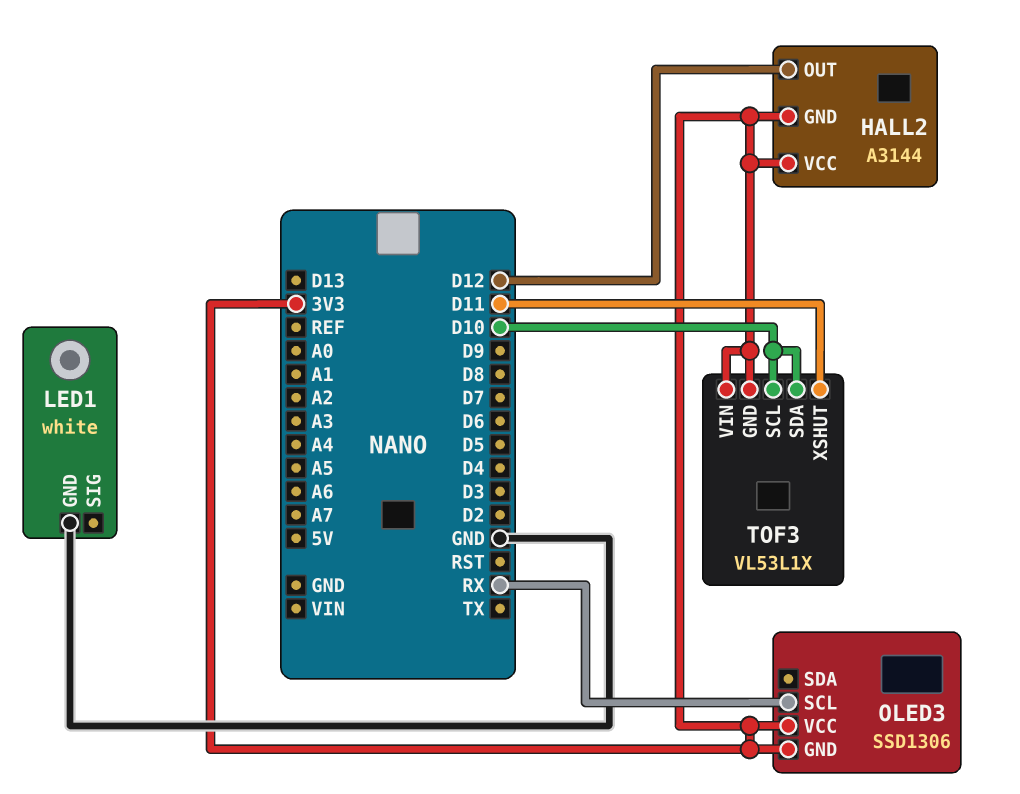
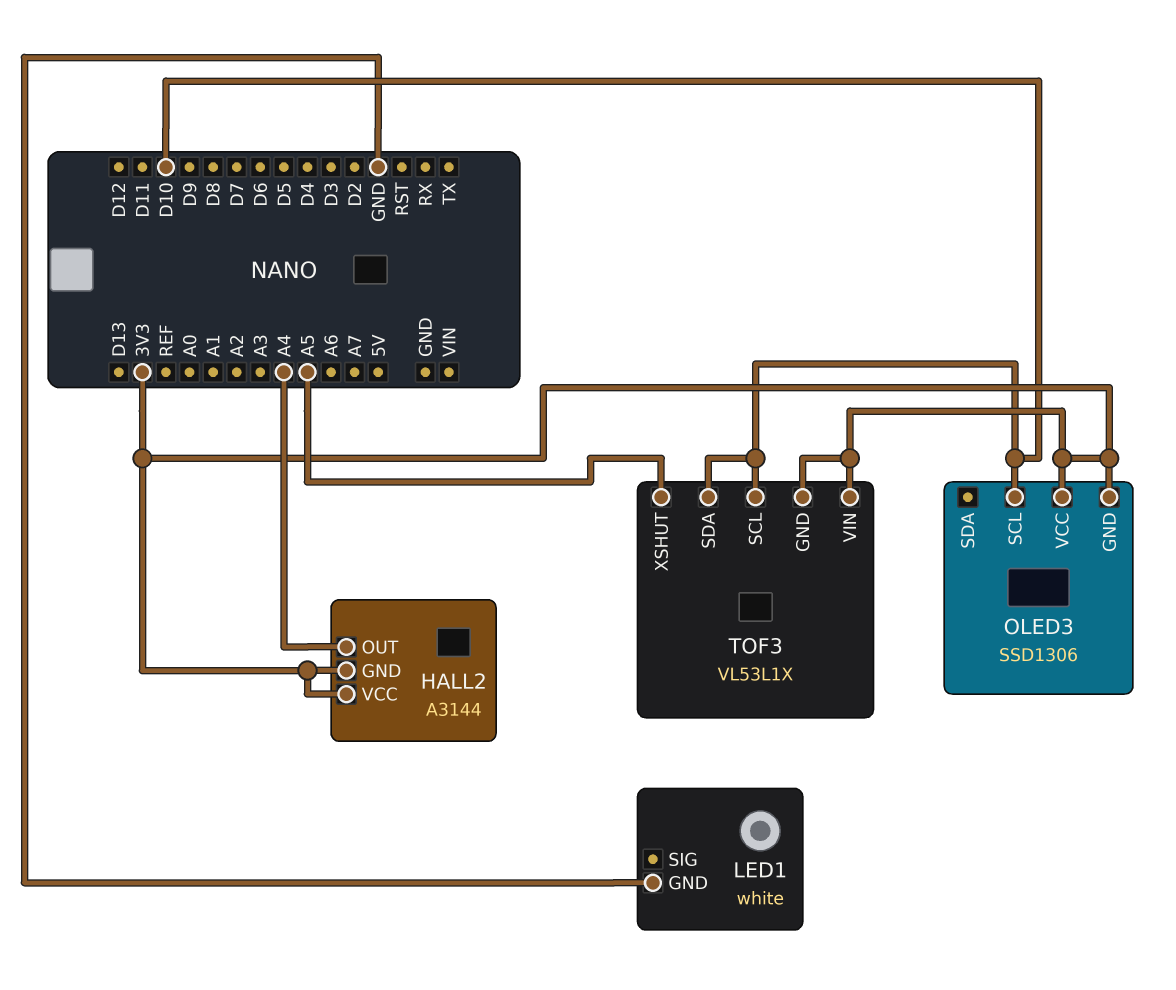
HALL2 pin OUT: D12 -> A4
OLED3 pin SCL: RX -> D10
TOF3 pin XSHUT: D11 -> A5

